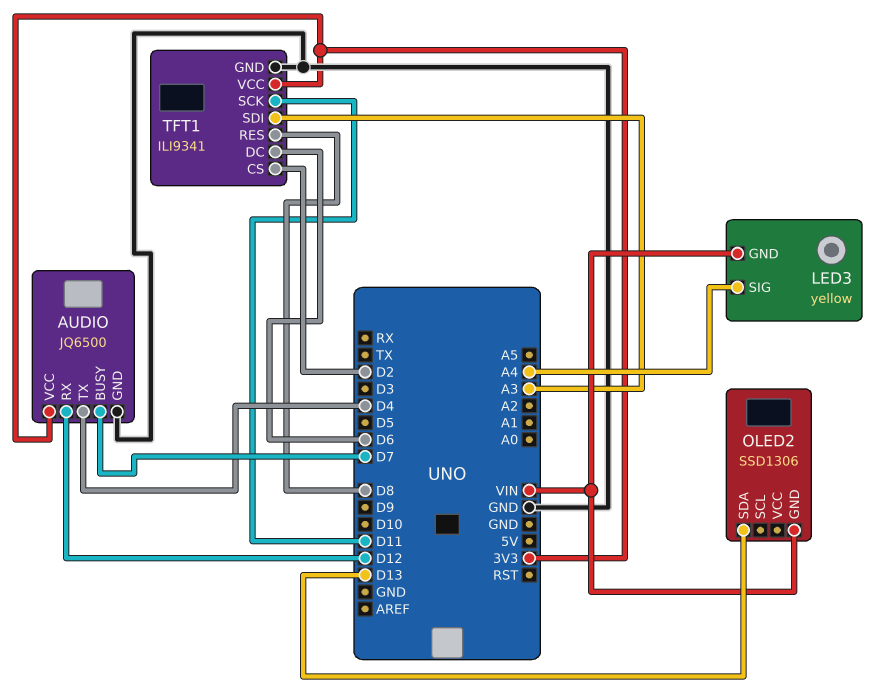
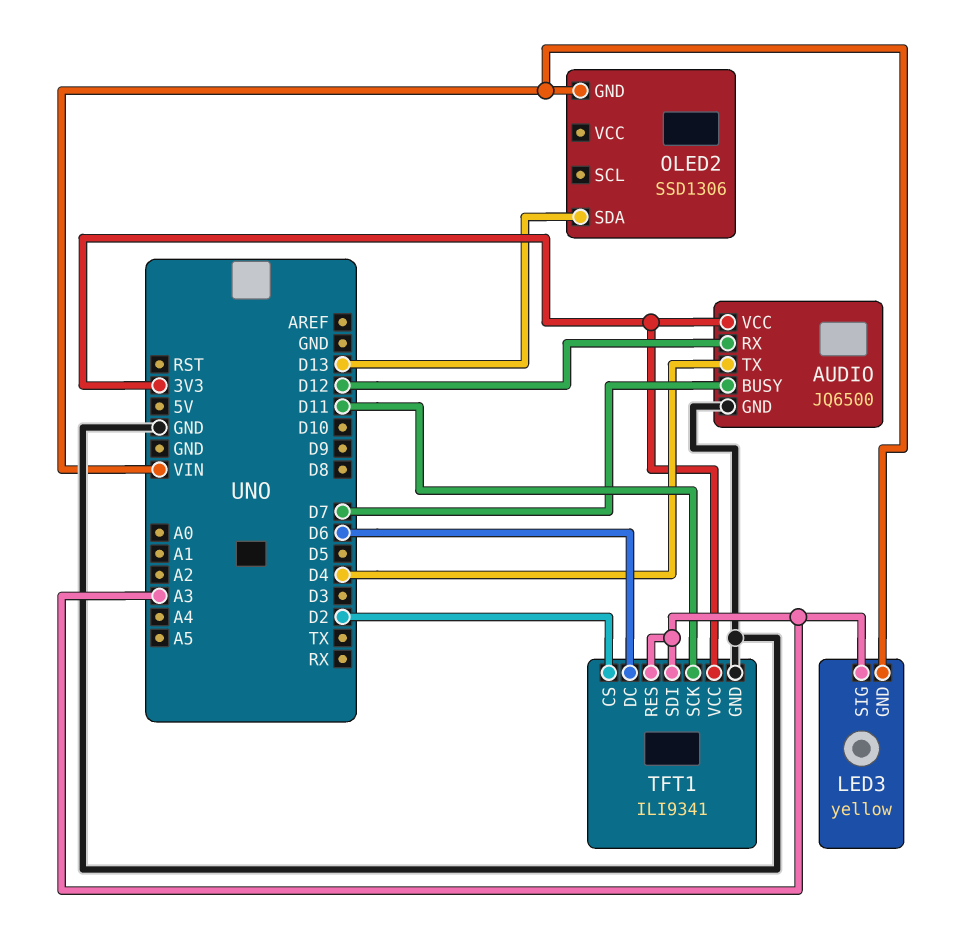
LED3 pin SIG: A4 -> A3
TFT1 pin RES: D8 -> A3

